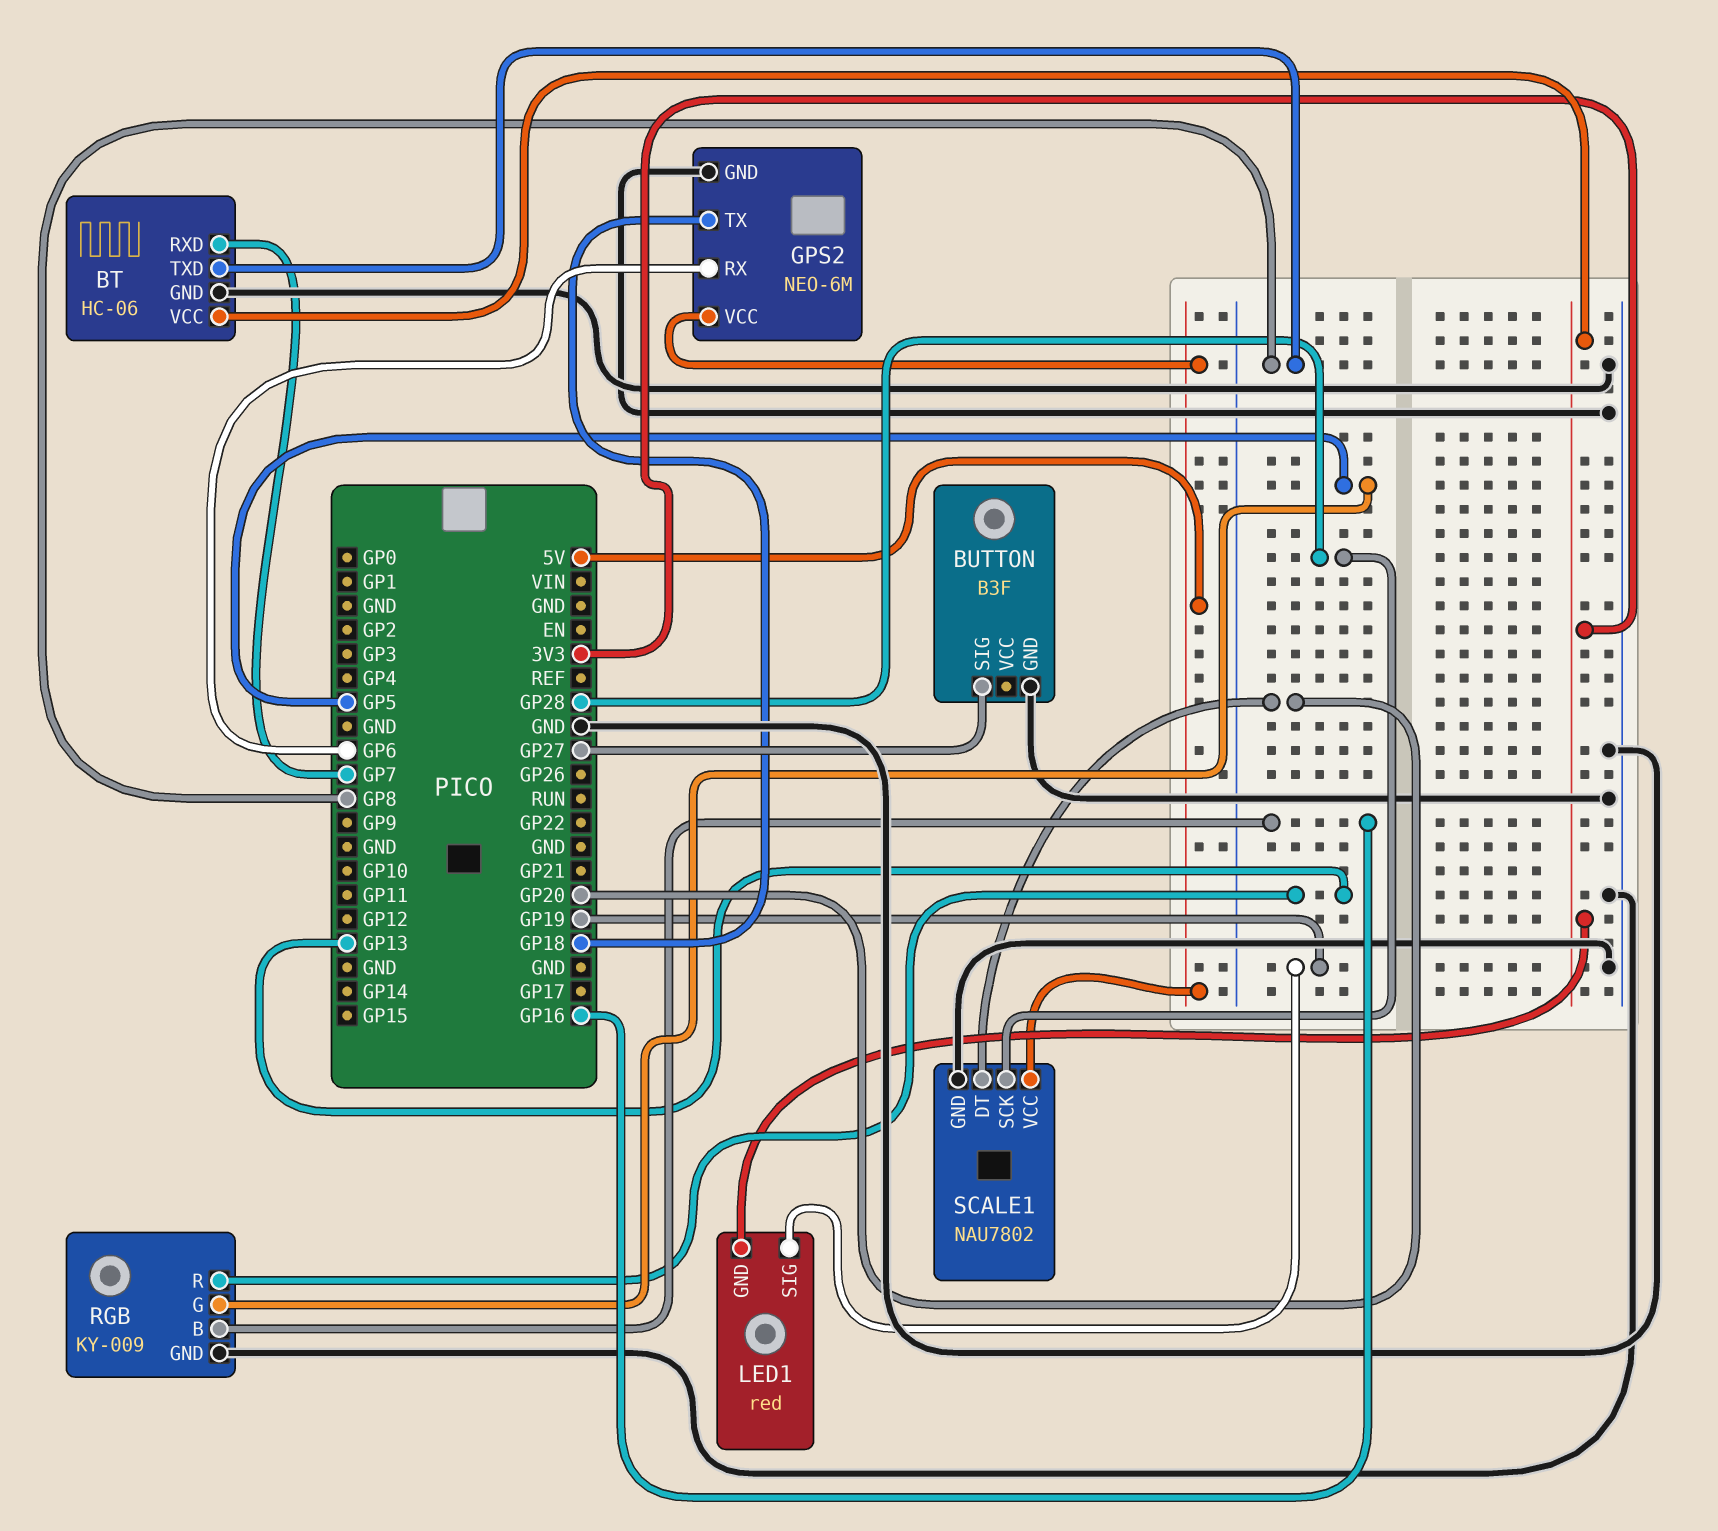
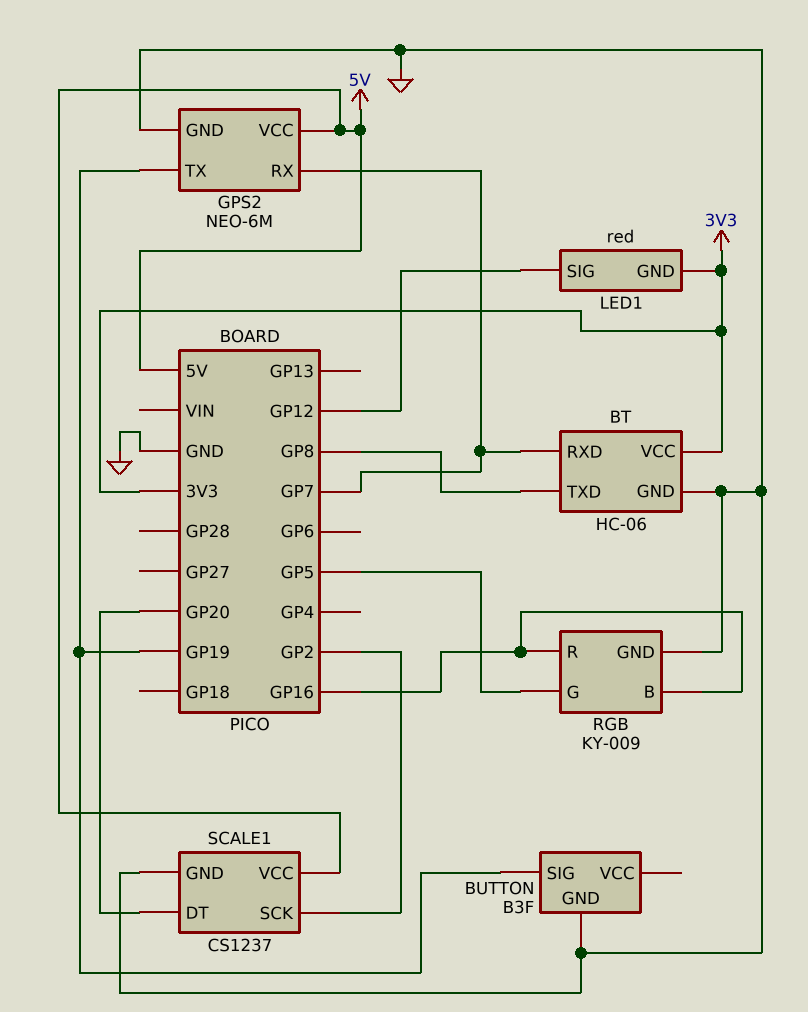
BUTTON pin SIG: GP27 -> GP19
GPS2 pin RX: GP6 -> GP7
GPS2 pin TX: GP18 -> GP19
LED1 pin SIG: GP19 -> GP12
RGB pin R: GP13 -> GP16
SCALE1: NAU7802 -> CS1237
SCALE1 pin SCK: GP28 -> GP2

